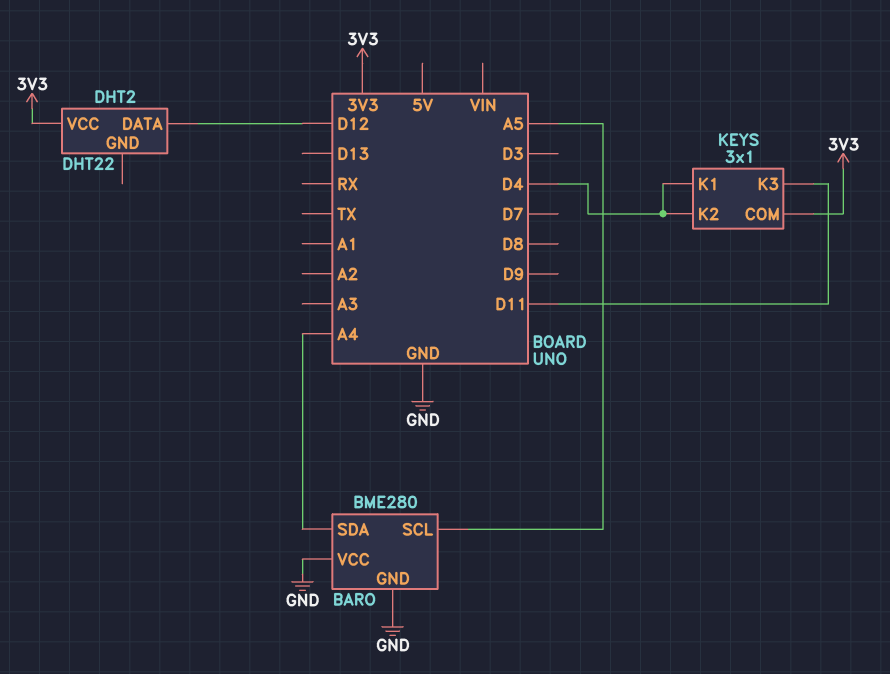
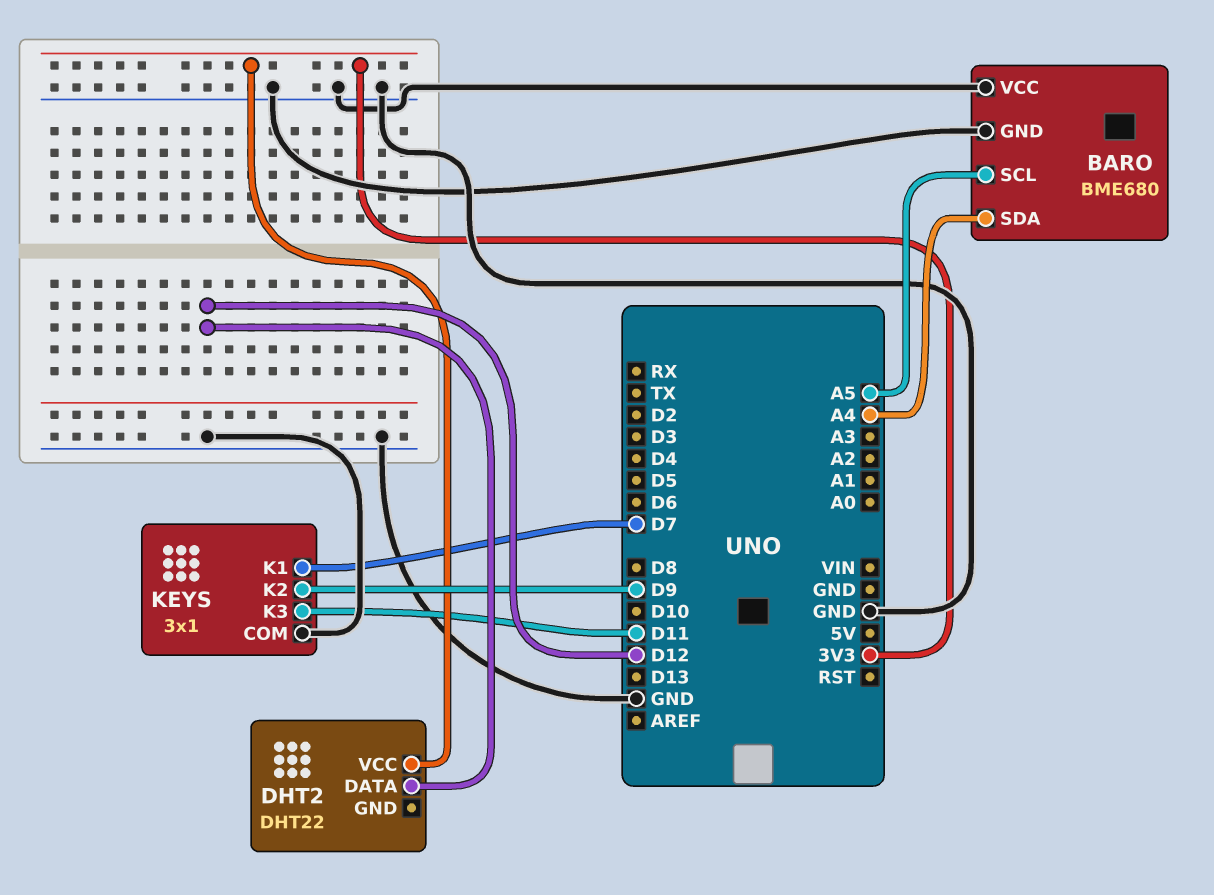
BARO: BME280 -> BME680
KEYS pin COM: 3V3 -> GND
KEYS pin K1: D4 -> D7
KEYS pin K2: D4 -> D9

